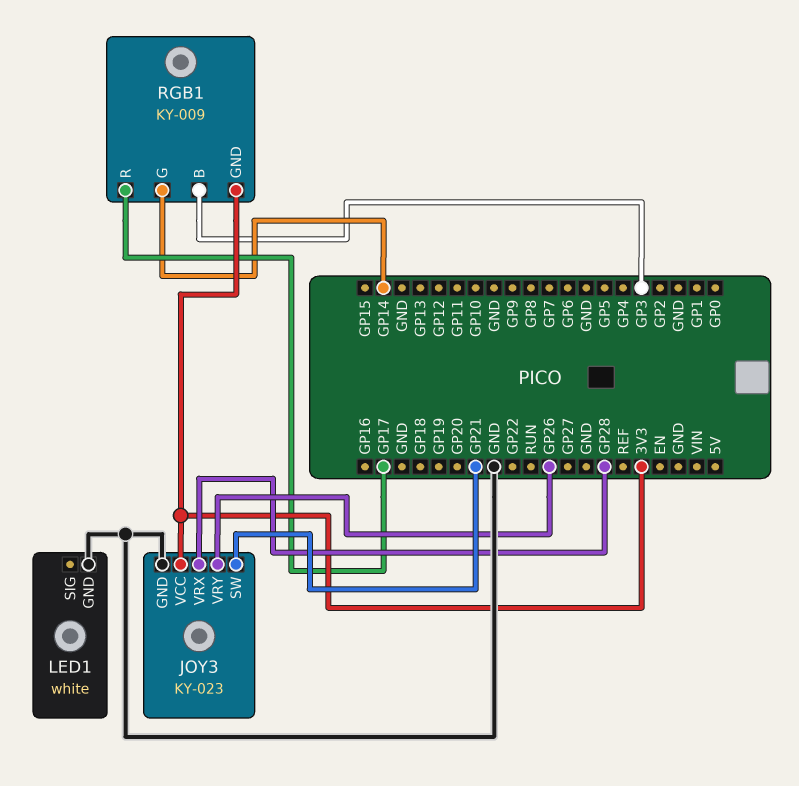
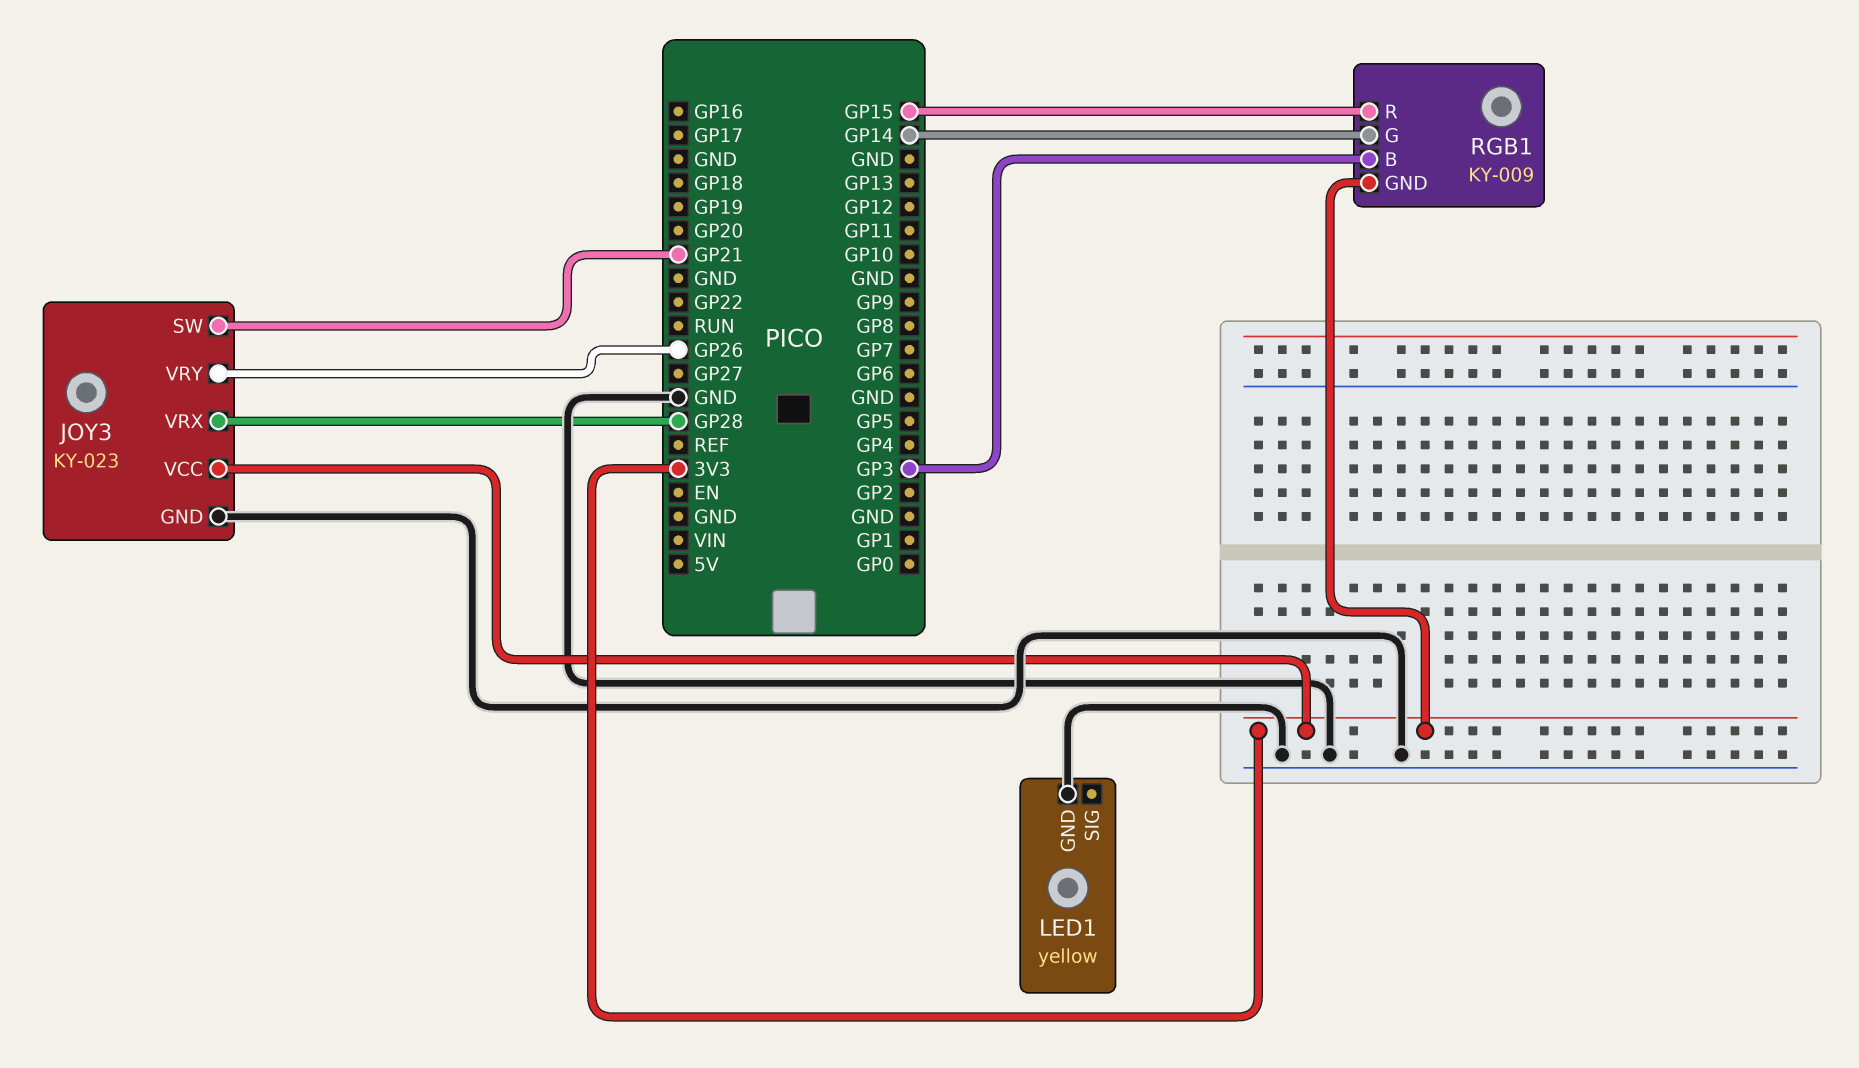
LED1: white -> yellow
RGB1 pin R: GP17 -> GP15

